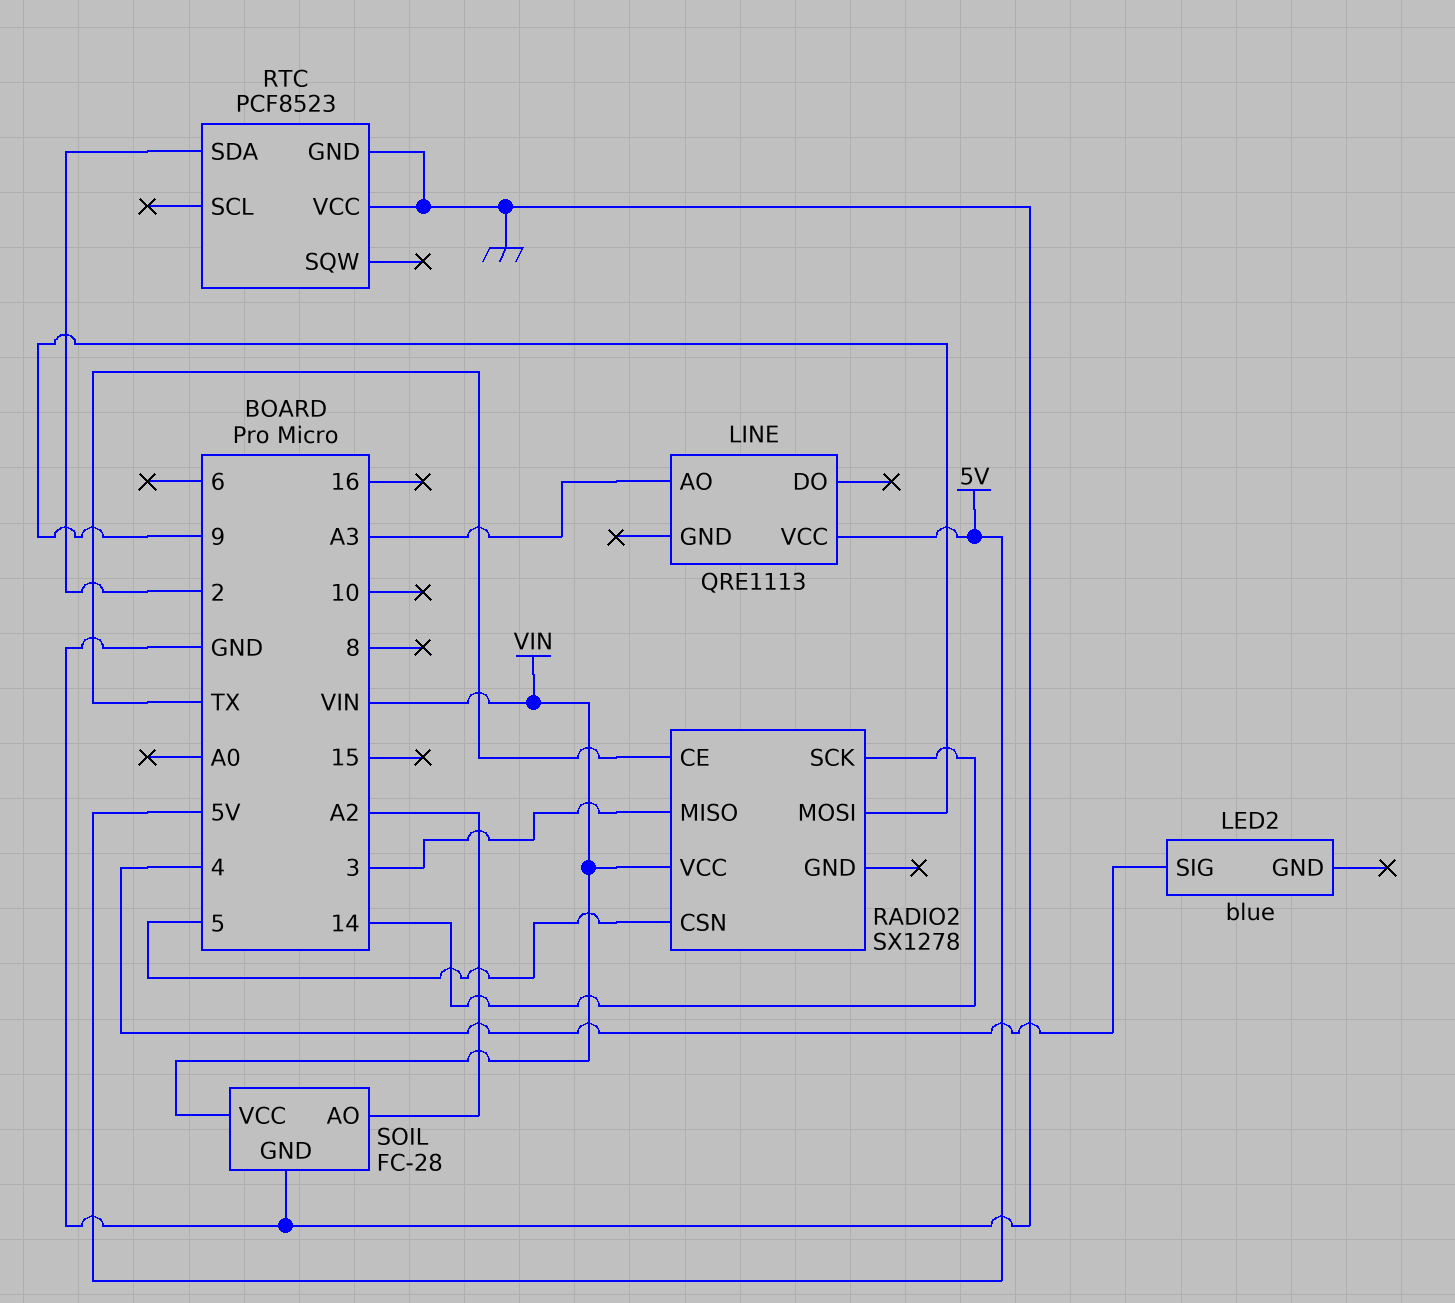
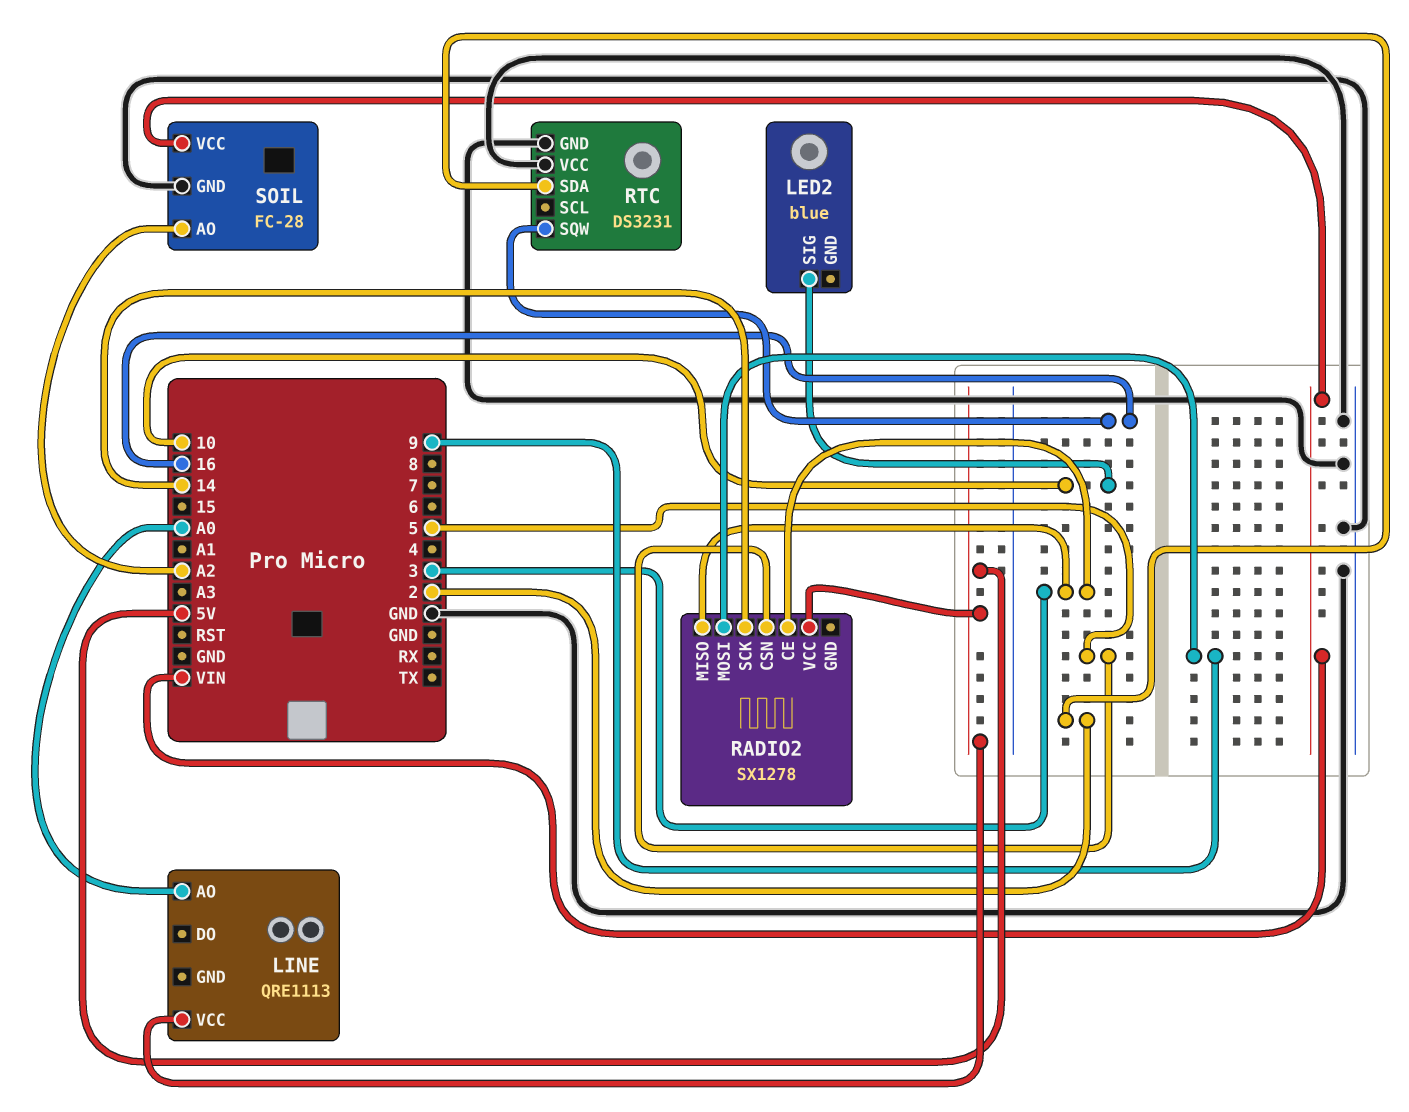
LED2 pin SIG: 4 -> 10
LINE pin AO: A3 -> A0
RADIO2 pin CE: TX -> 3
RADIO2 pin VCC: VIN -> 5V
RTC: PCF8523 -> DS3231
RTC pin SQW: none -> 16

